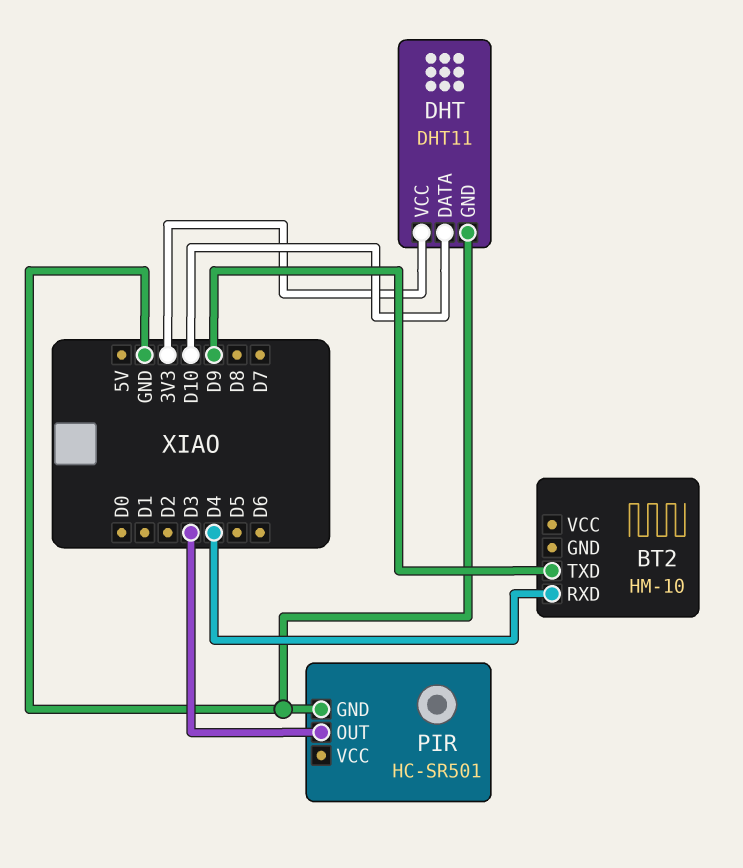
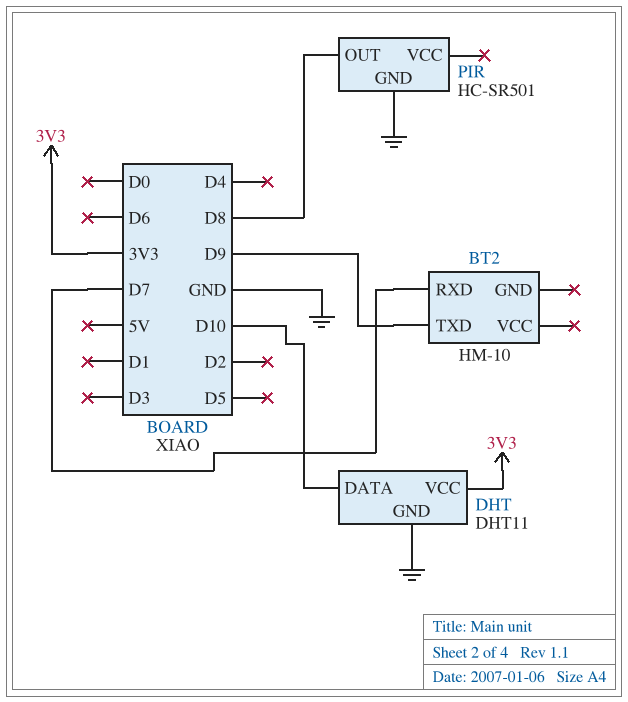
BT2 pin RXD: D4 -> D7
PIR pin OUT: D3 -> D8

